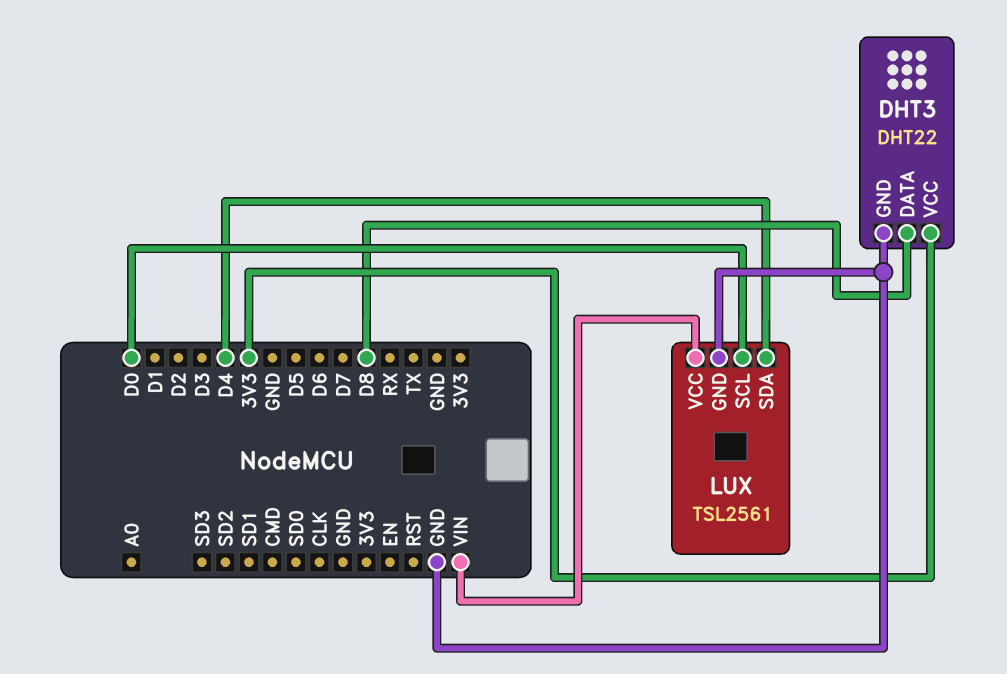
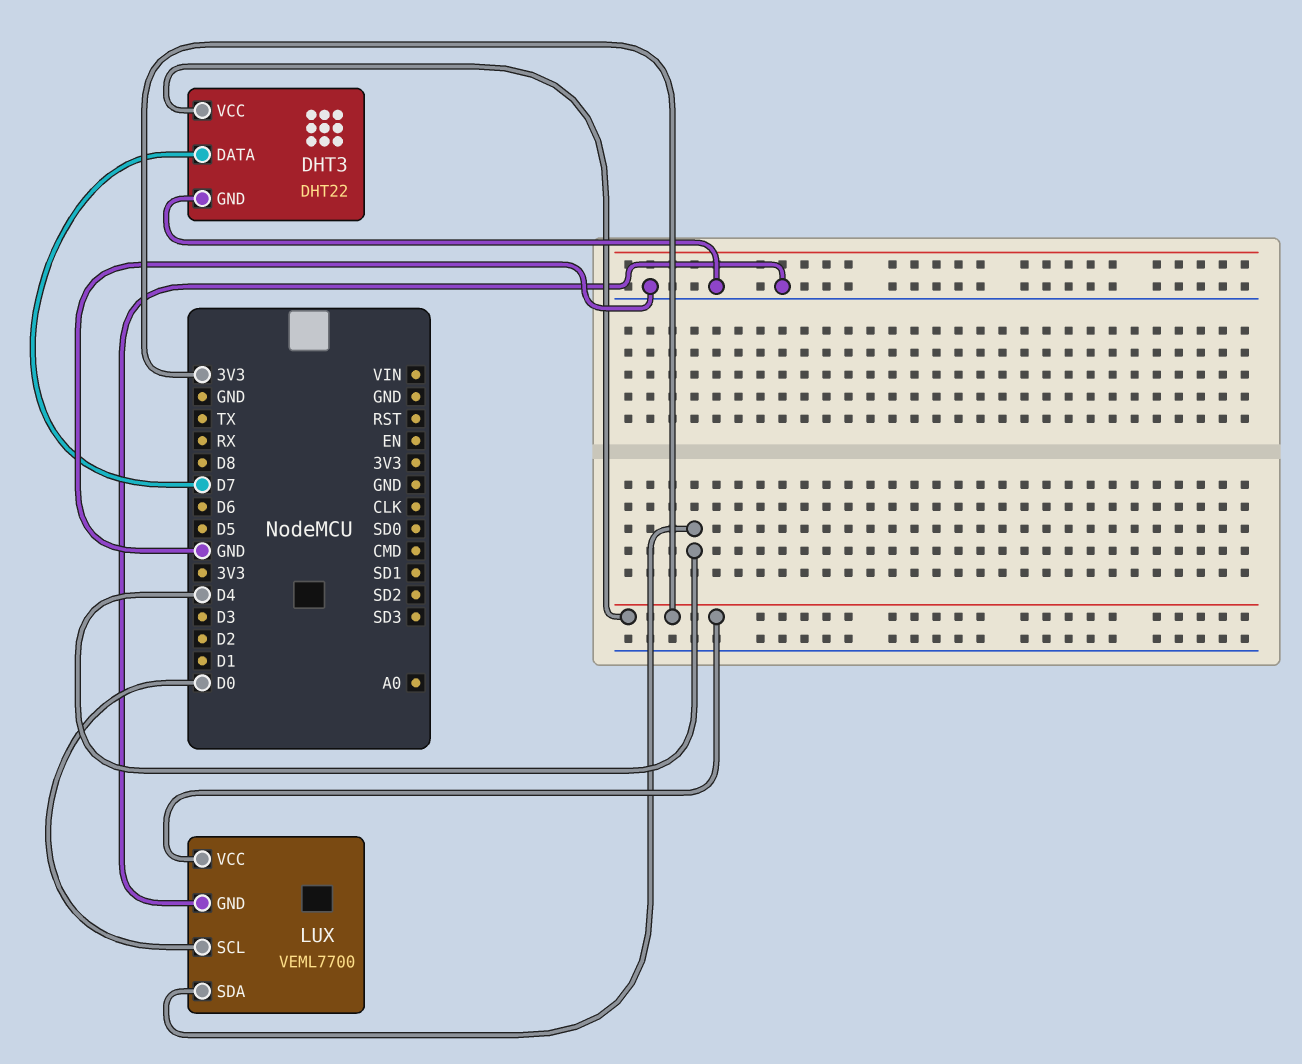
DHT3 pin DATA: D8 -> D7
LUX: TSL2561 -> VEML7700
LUX pin VCC: VIN -> 3V3

